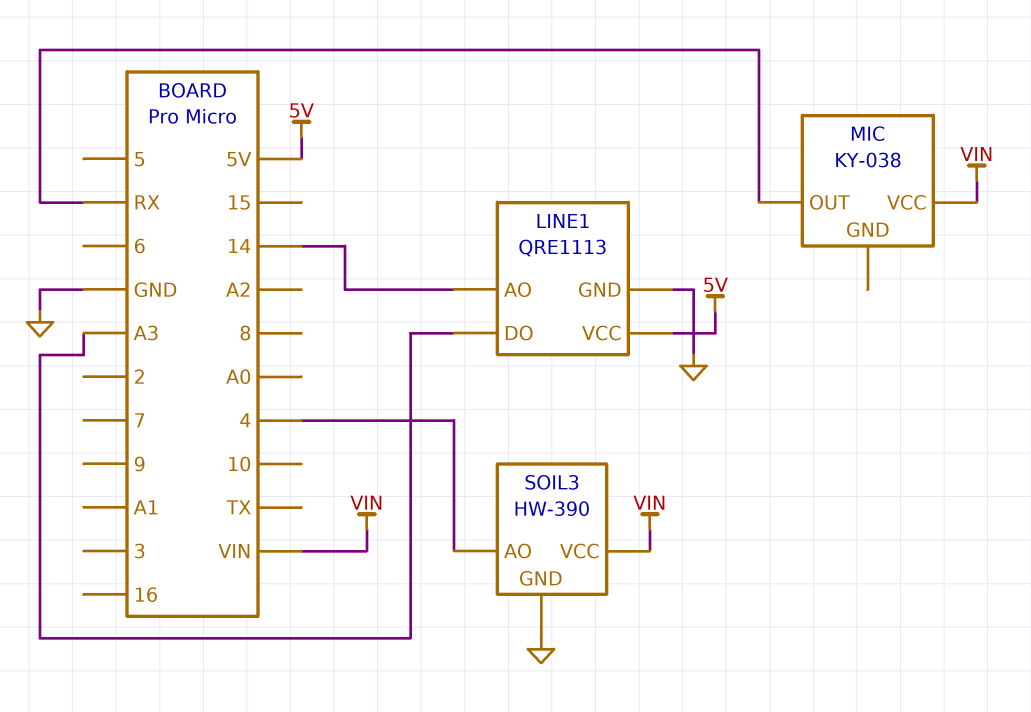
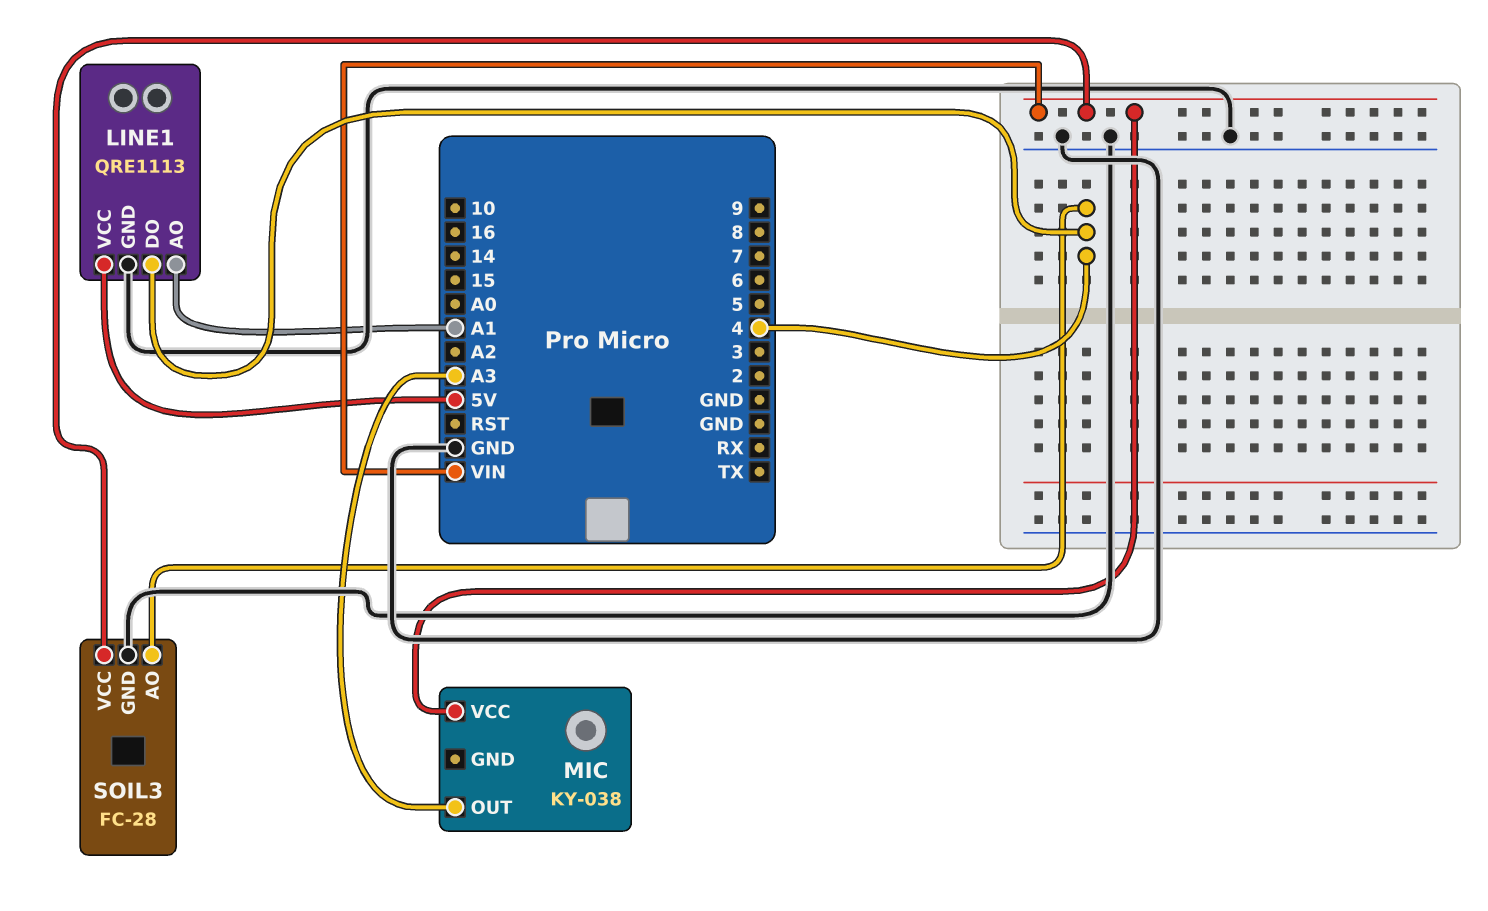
LINE1 pin AO: 14 -> A1
LINE1 pin DO: A3 -> 4
MIC pin OUT: RX -> A3
SOIL3: HW-390 -> FC-28

